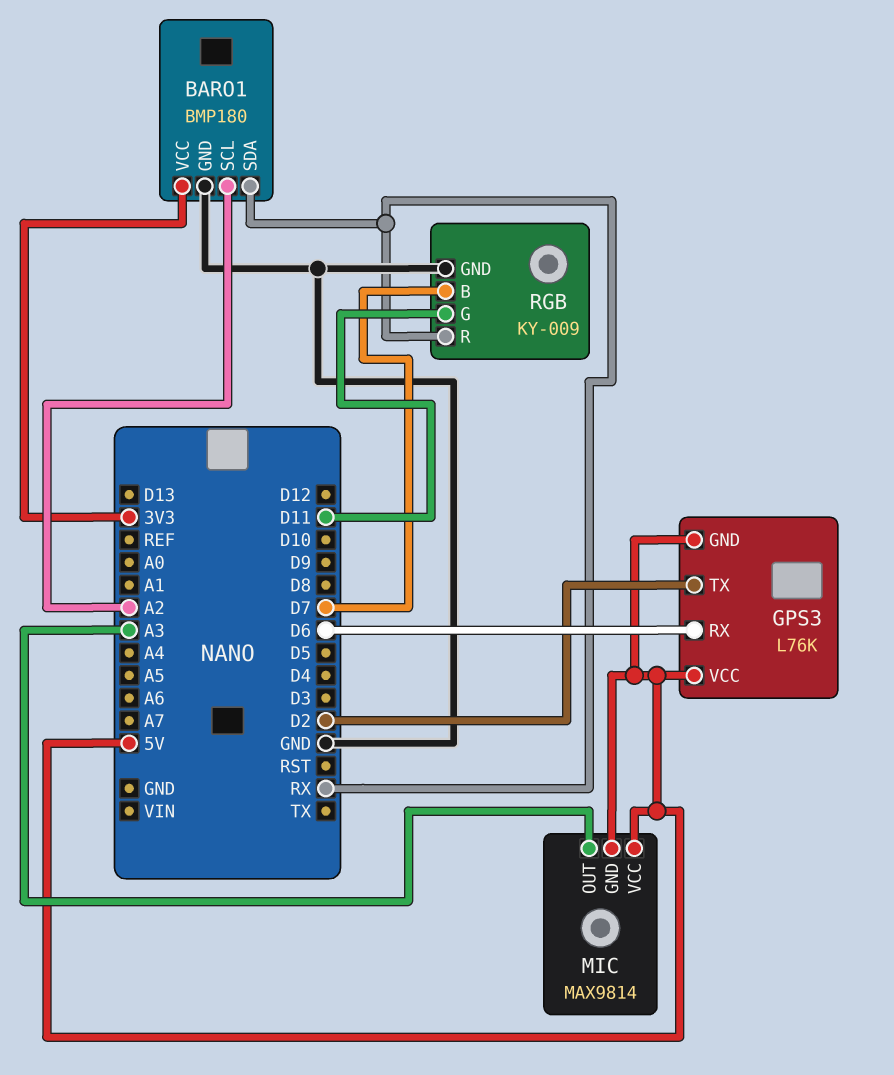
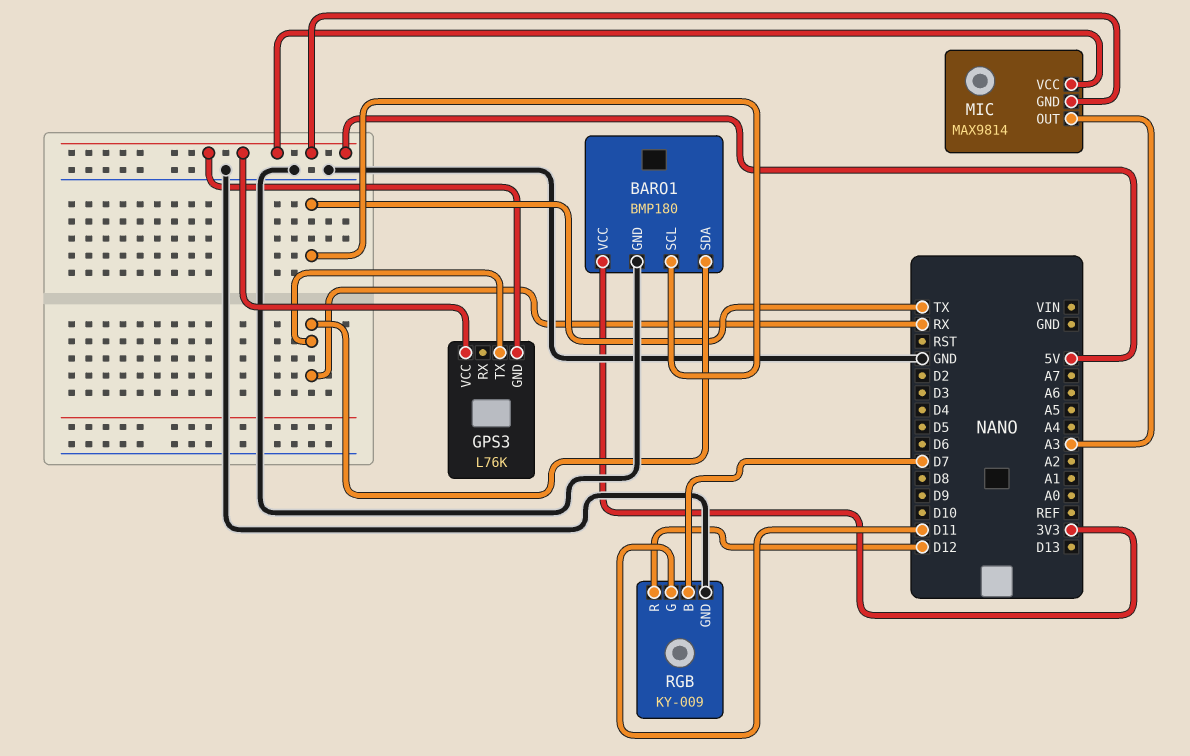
BARO1 pin SCL: A2 -> TX
GPS3 pin RX: D6 -> none
GPS3 pin TX: D2 -> RX
RGB pin R: RX -> D12

